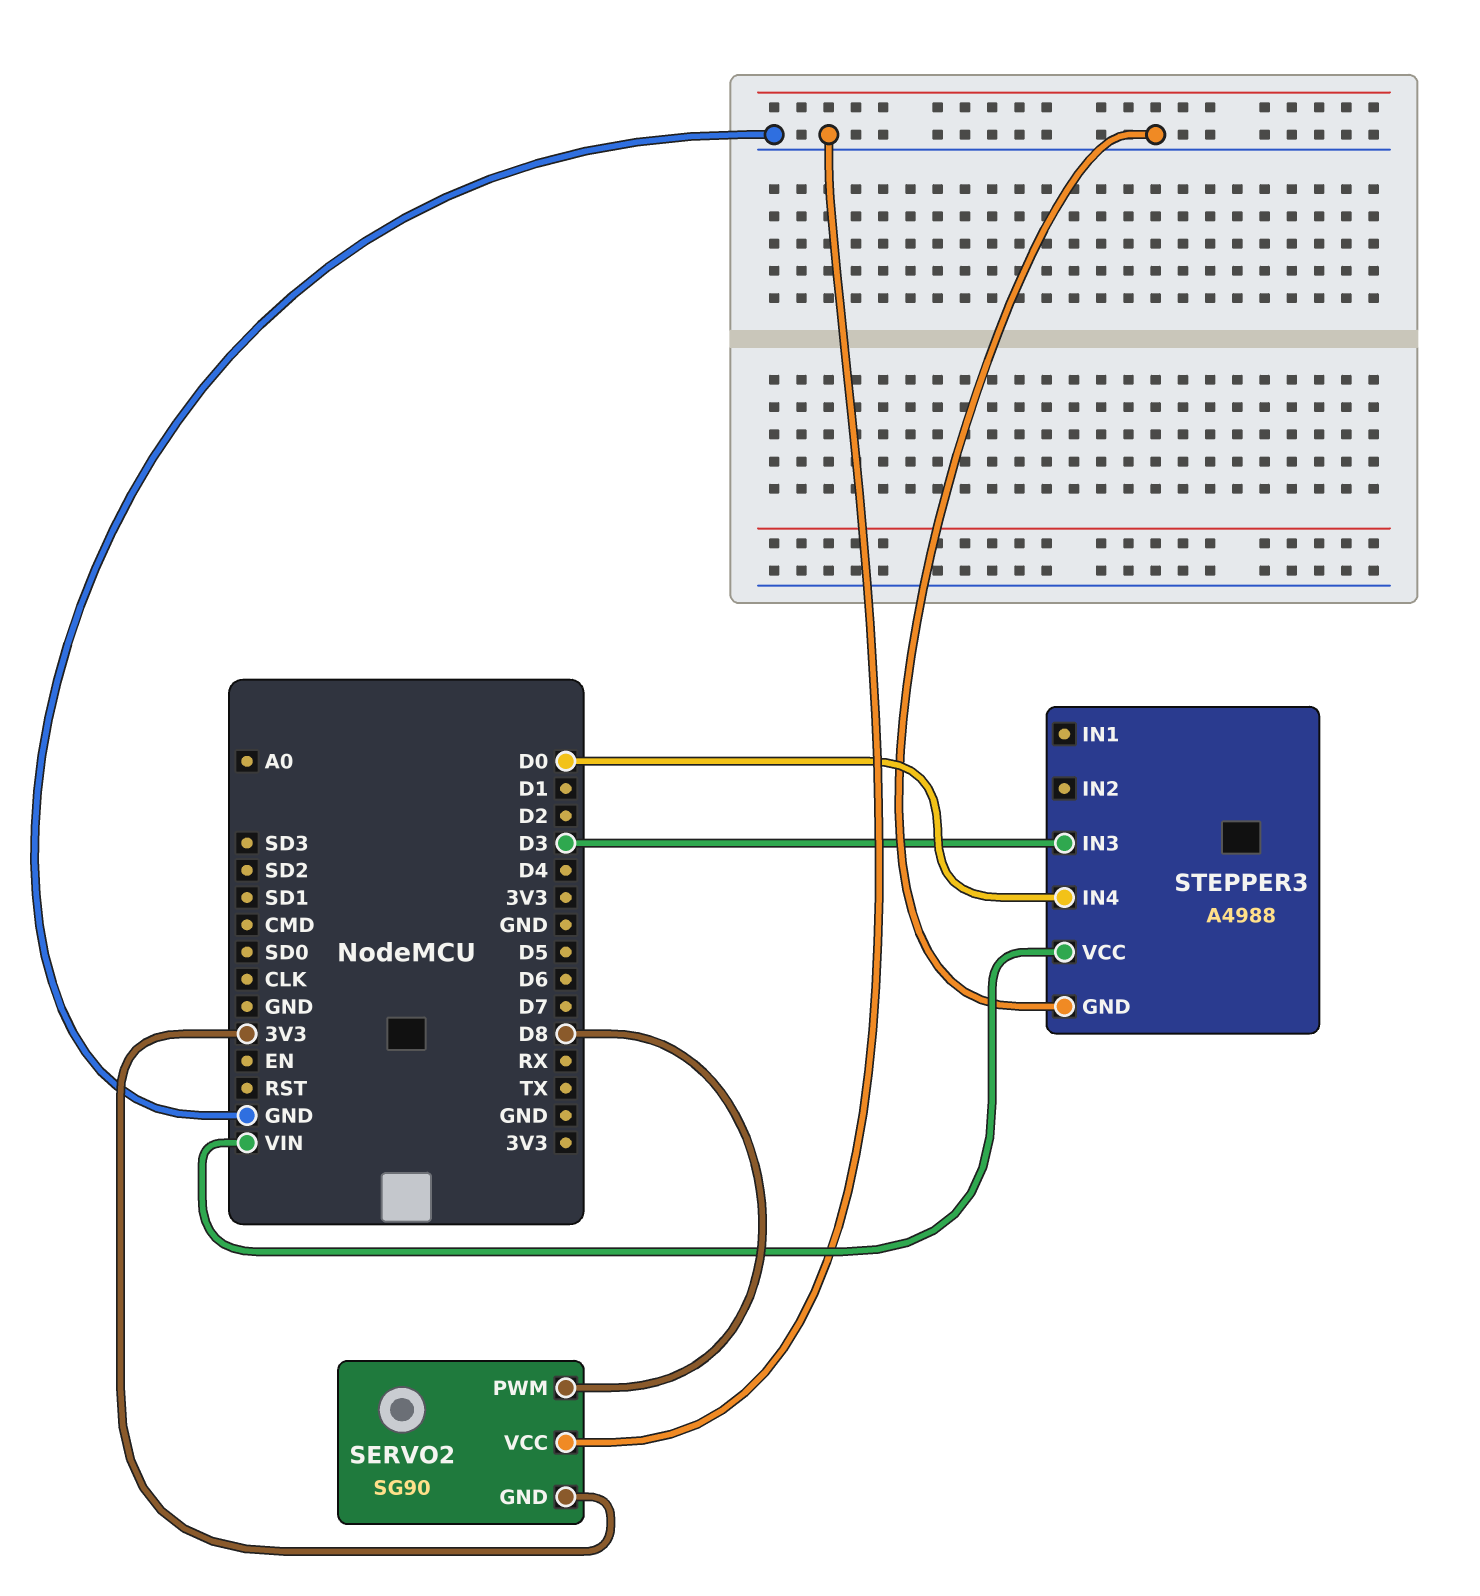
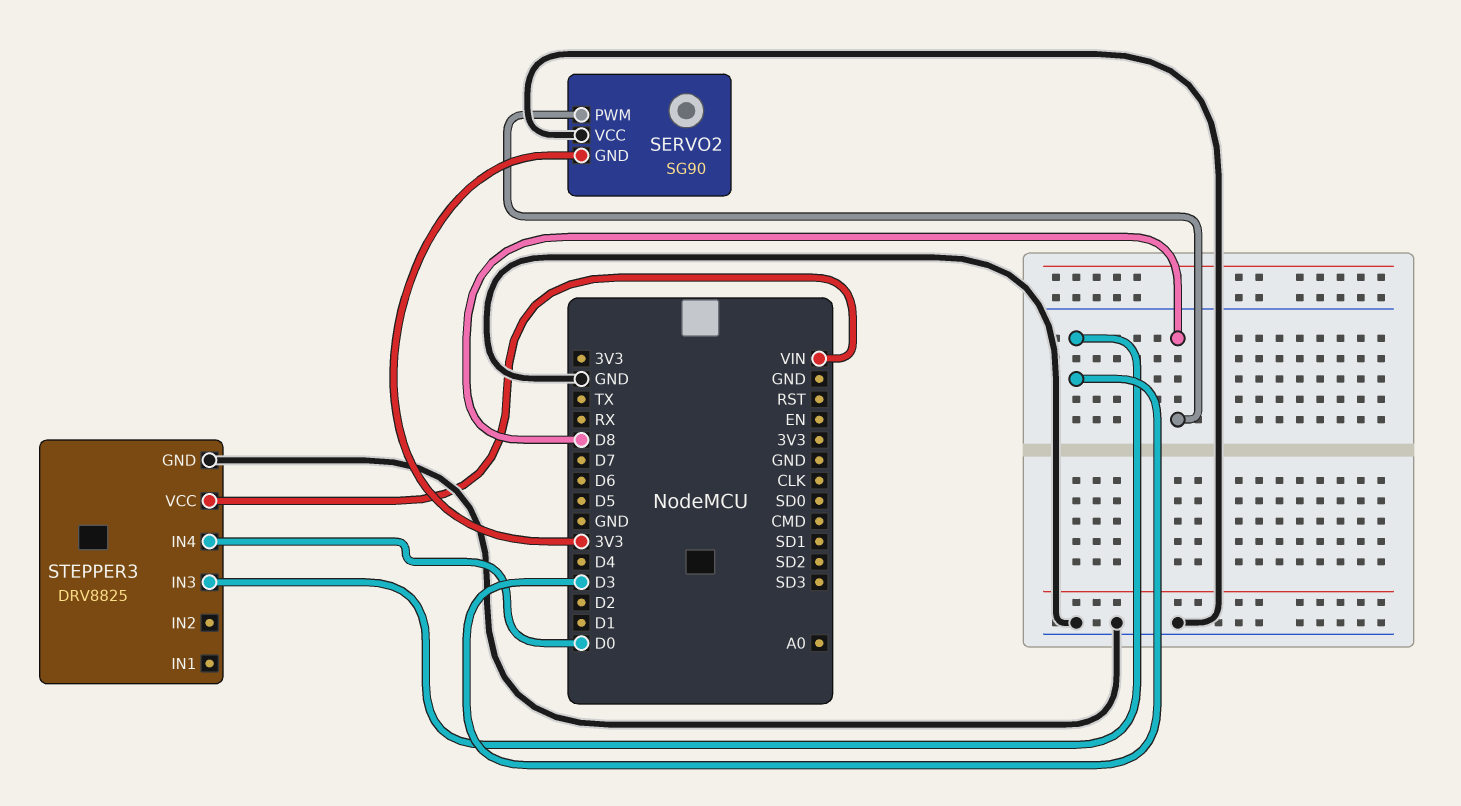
STEPPER3: A4988 -> DRV8825

